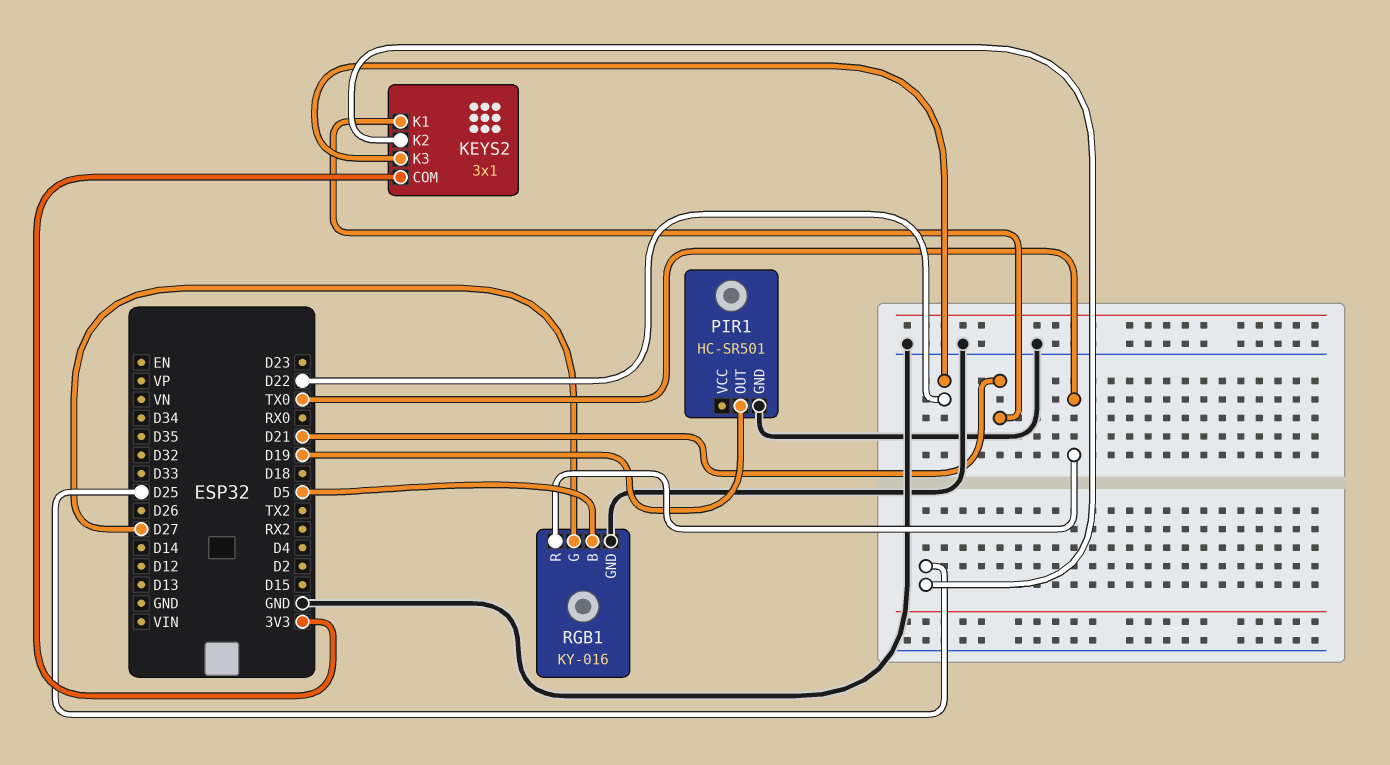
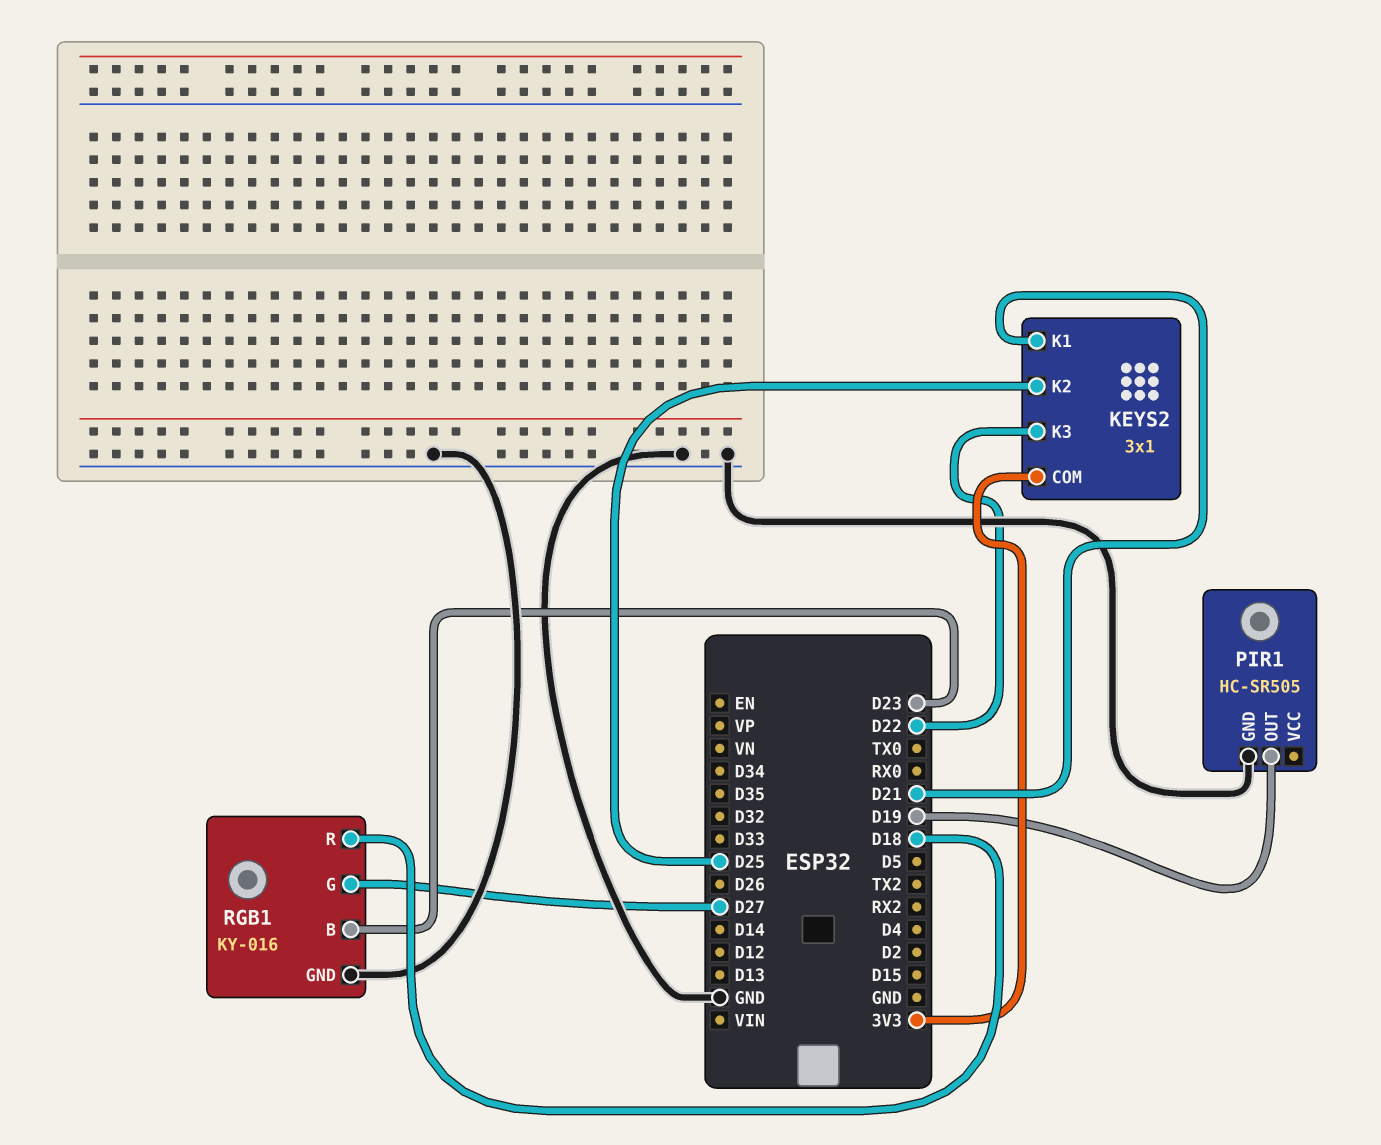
PIR1: HC-SR501 -> HC-SR505
RGB1 pin B: D5 -> D23
RGB1 pin R: TX0 -> D18

